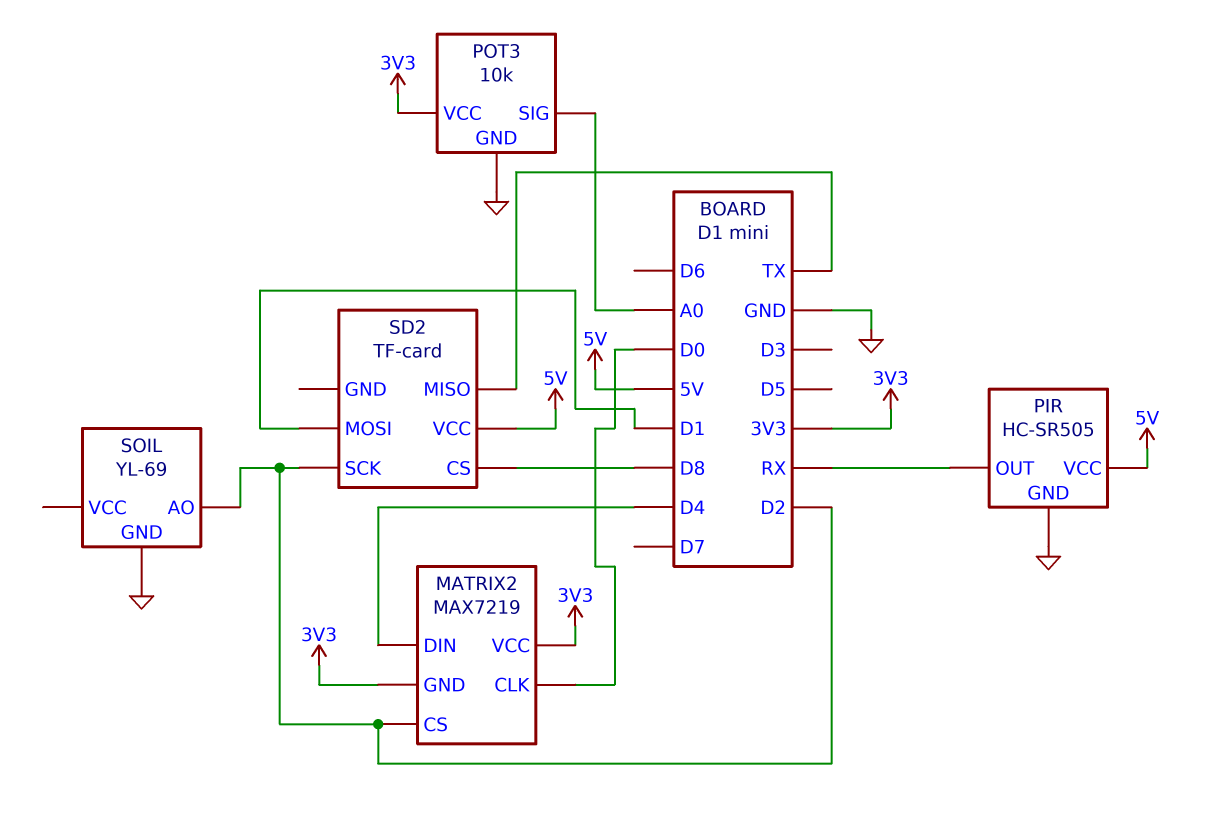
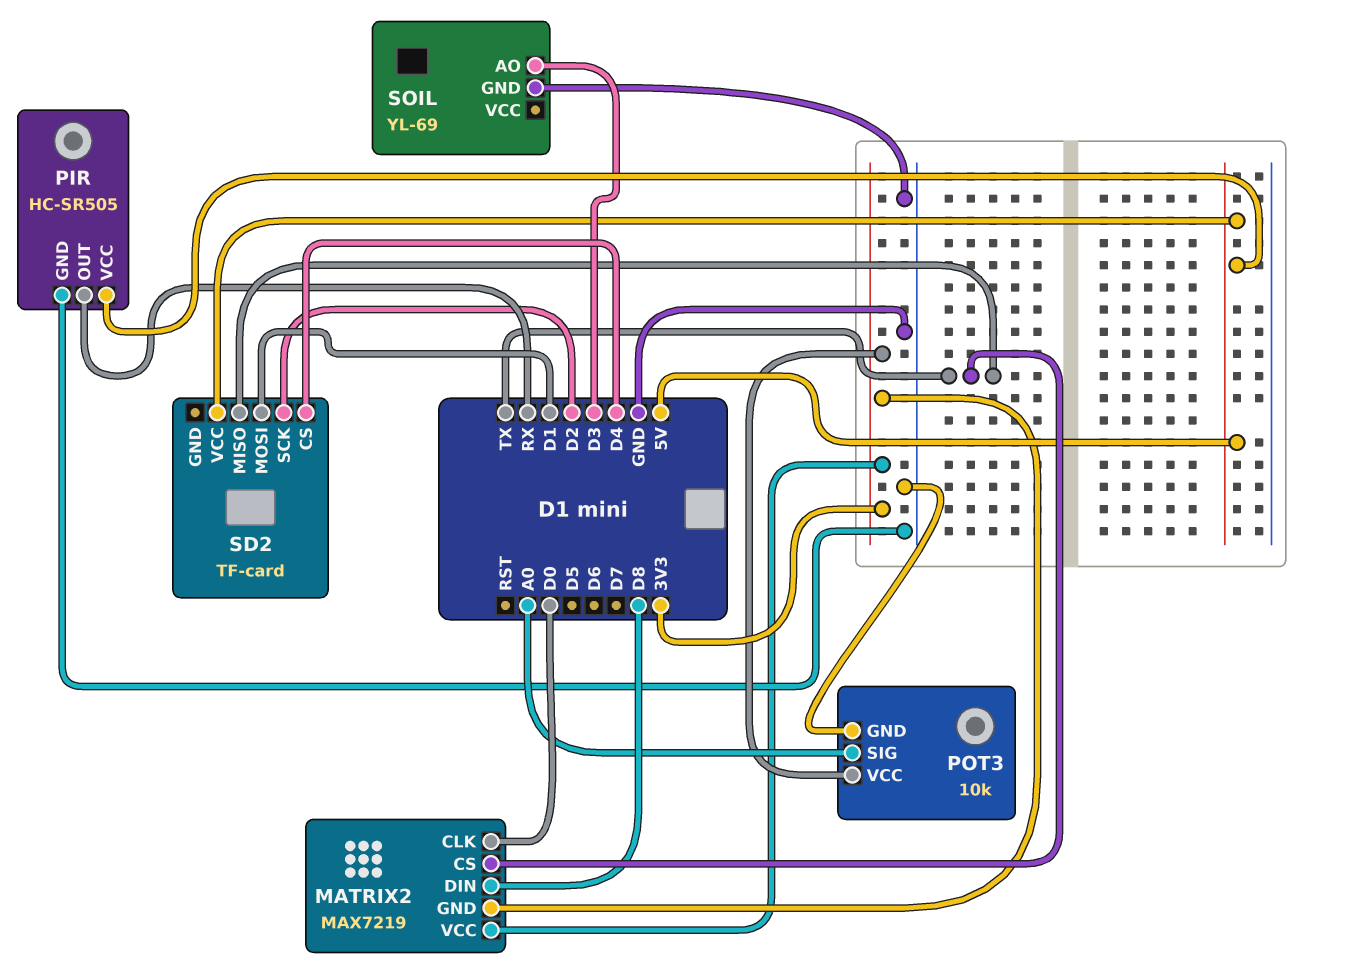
MATRIX2 pin CS: D2 -> TX
MATRIX2 pin DIN: D4 -> D8
SD2 pin CS: D8 -> D4
SOIL pin AO: D2 -> D3

